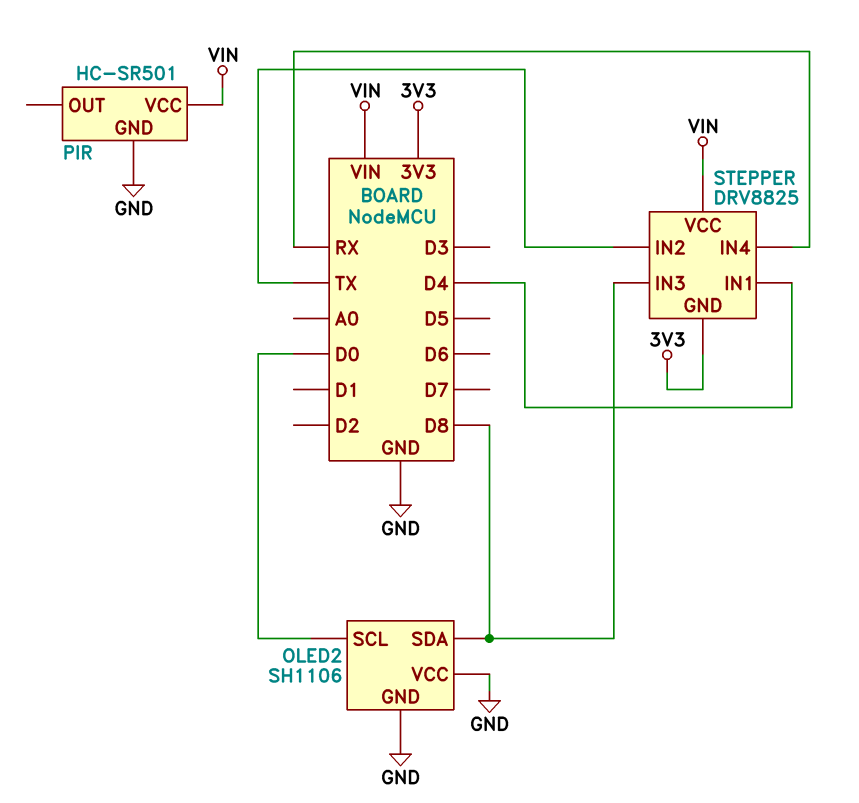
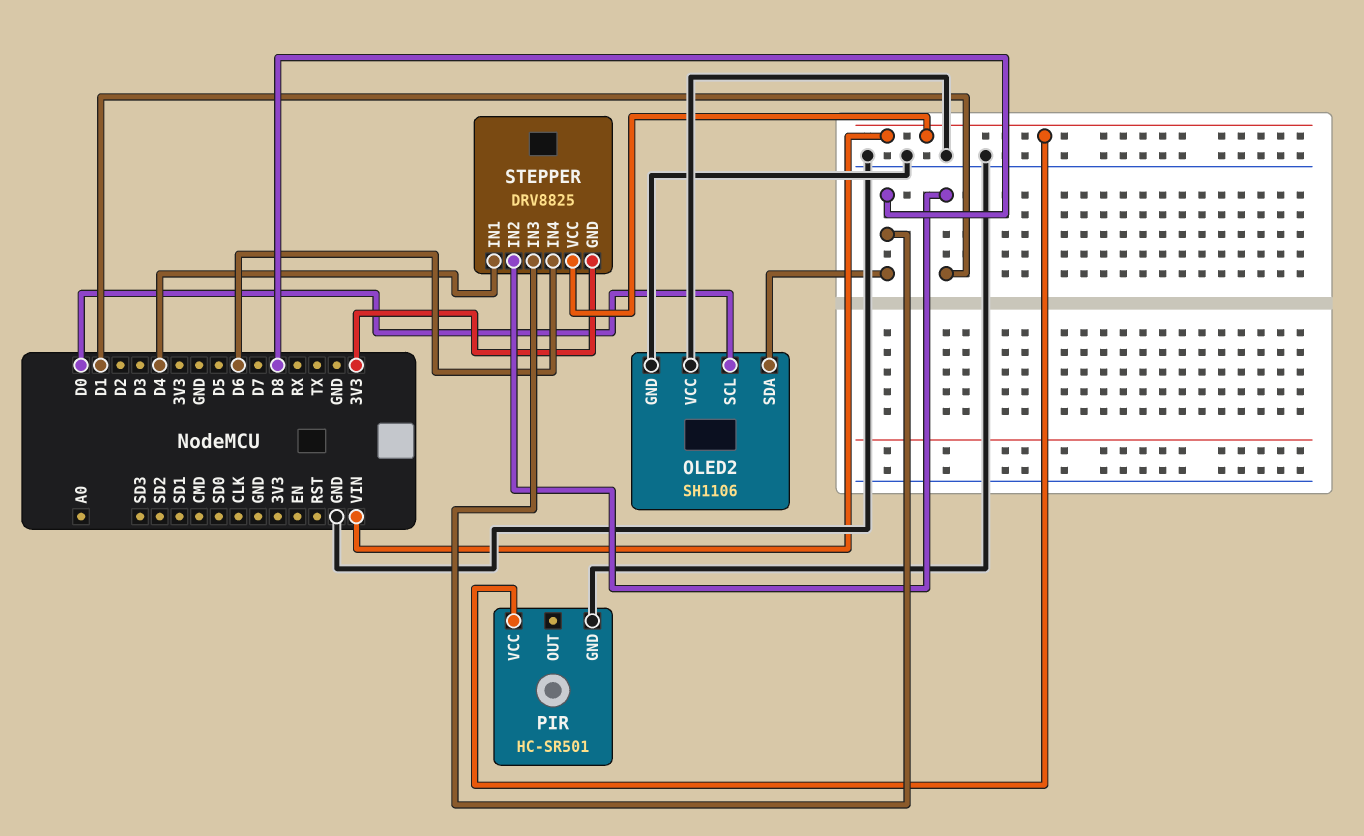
STEPPER pin IN2: TX -> D1
STEPPER pin IN4: RX -> D6

